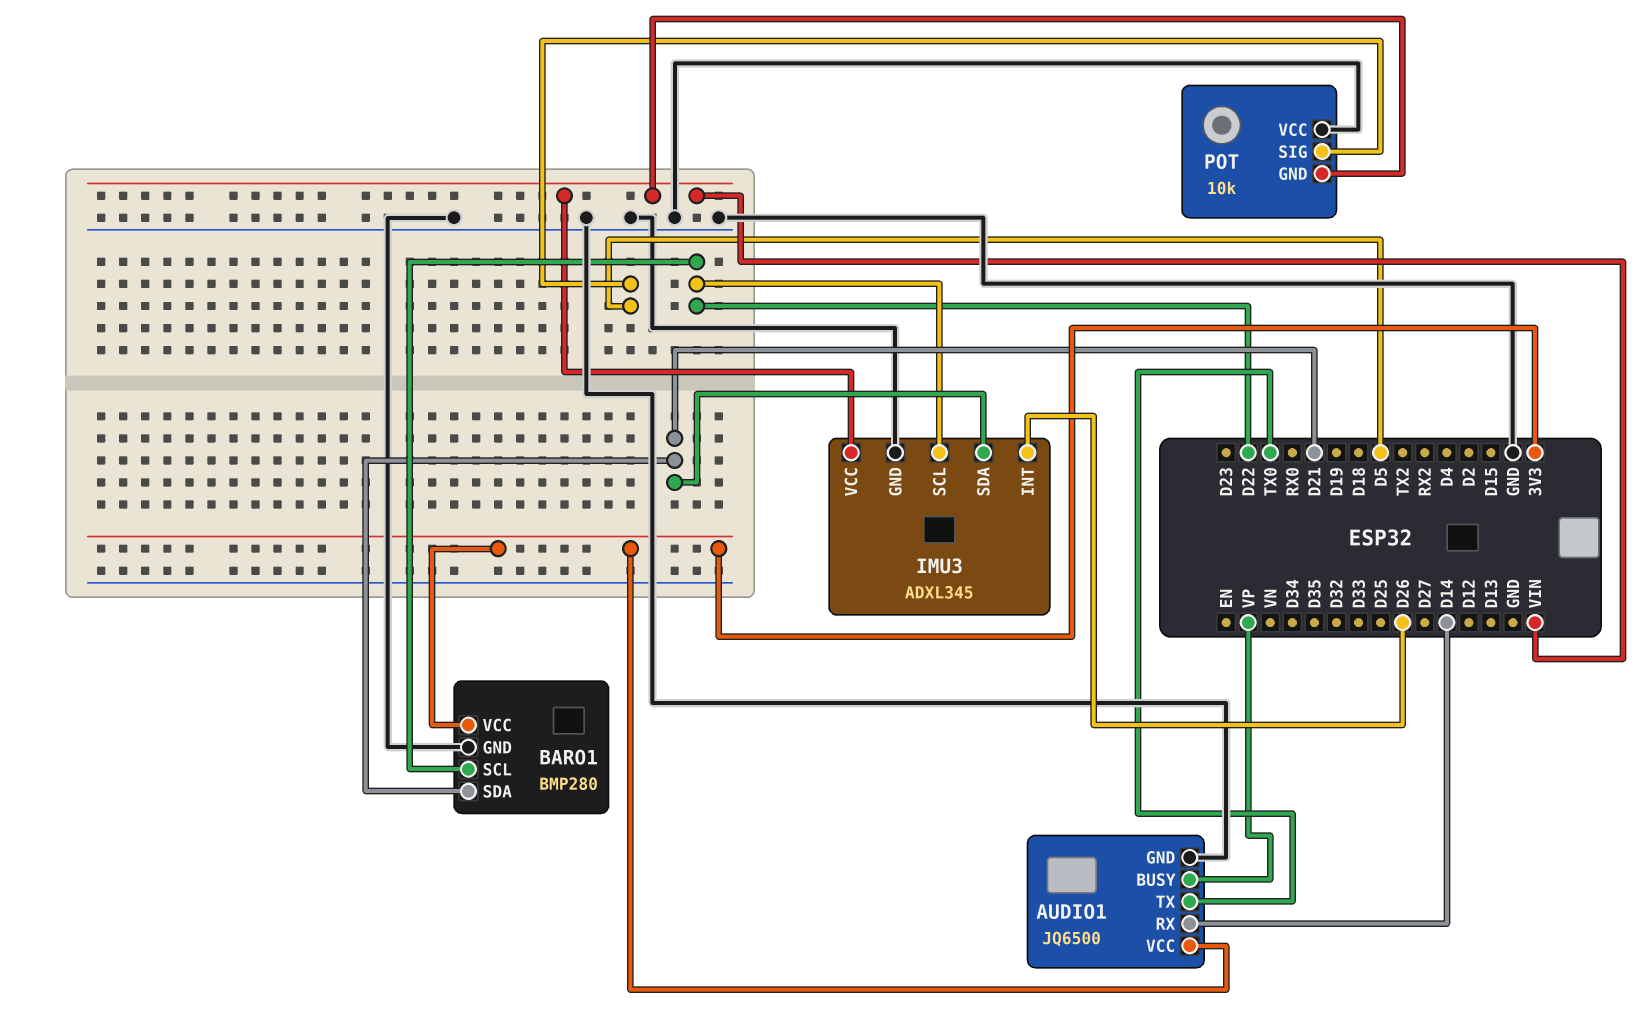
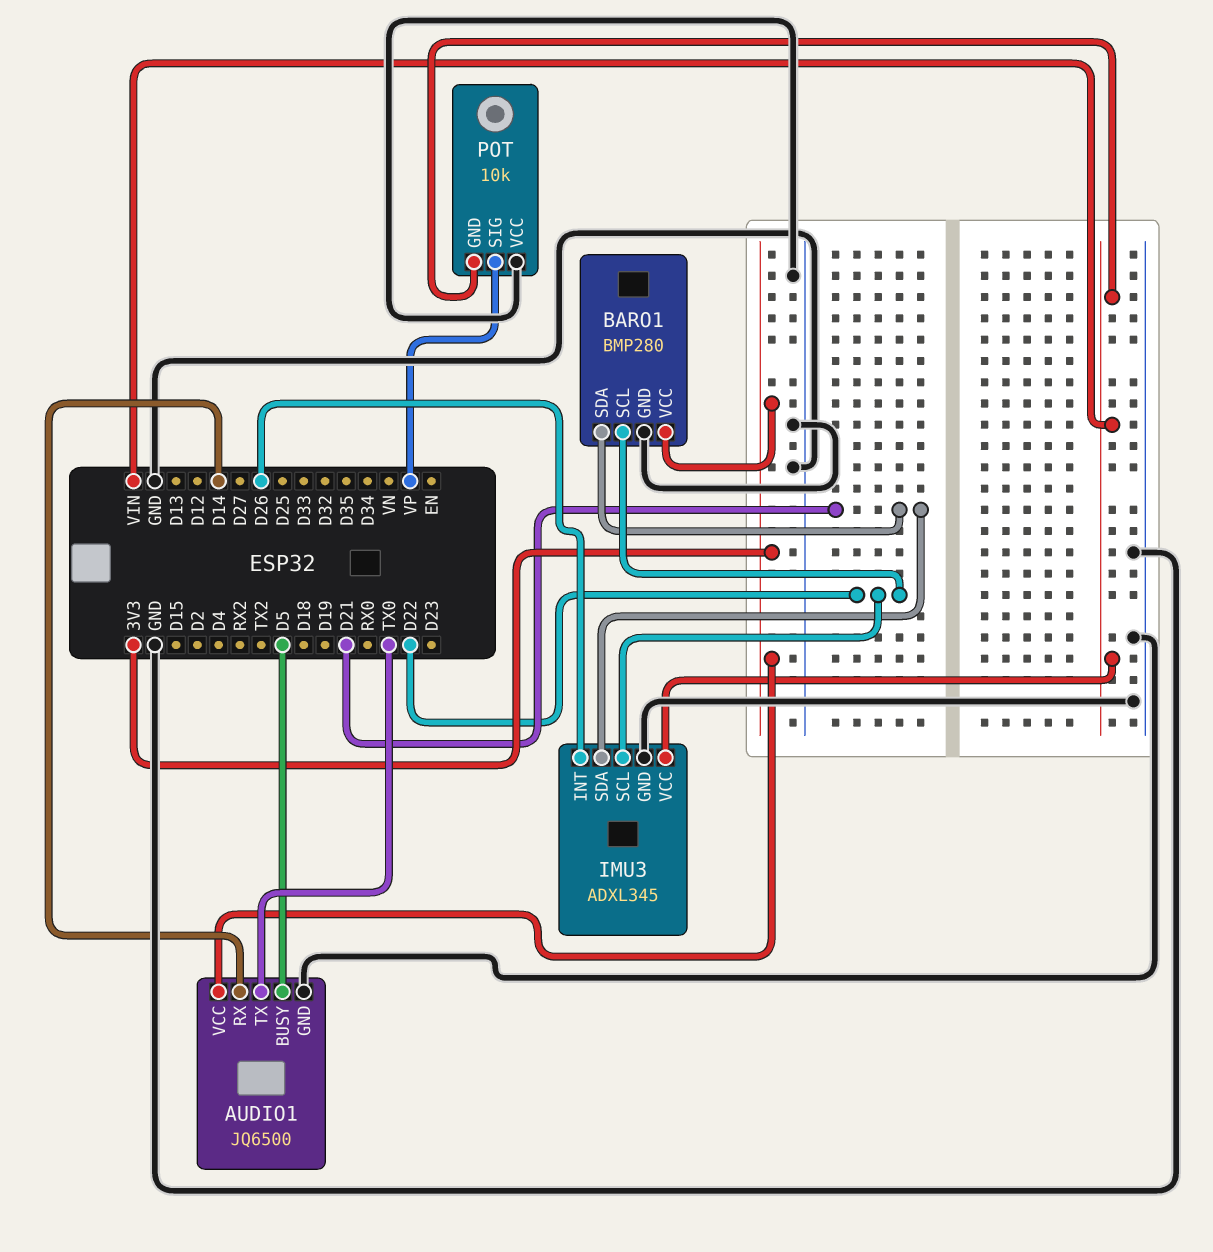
AUDIO1 pin BUSY: VP -> D5
POT pin SIG: D5 -> VP

